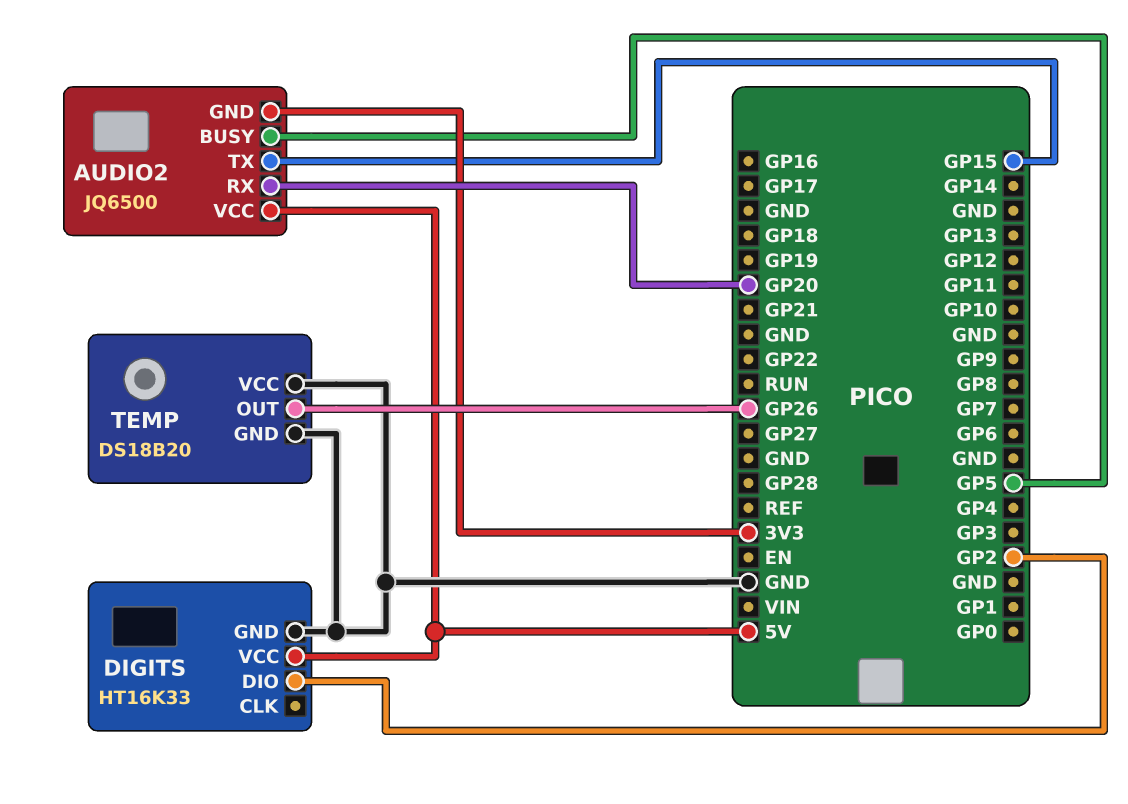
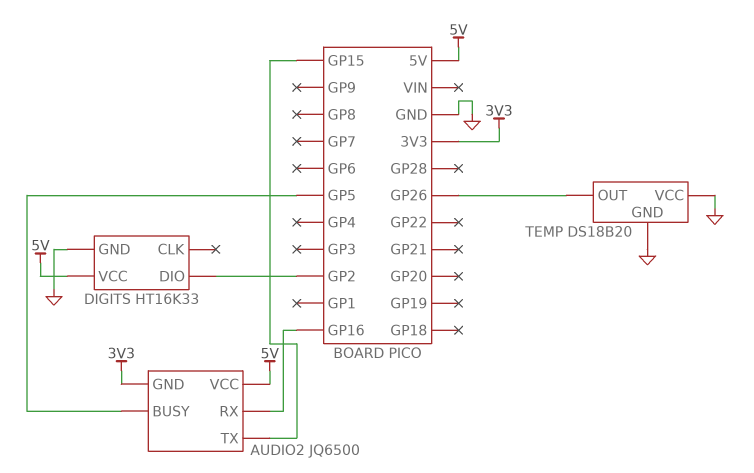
AUDIO2 pin RX: GP20 -> GP16

